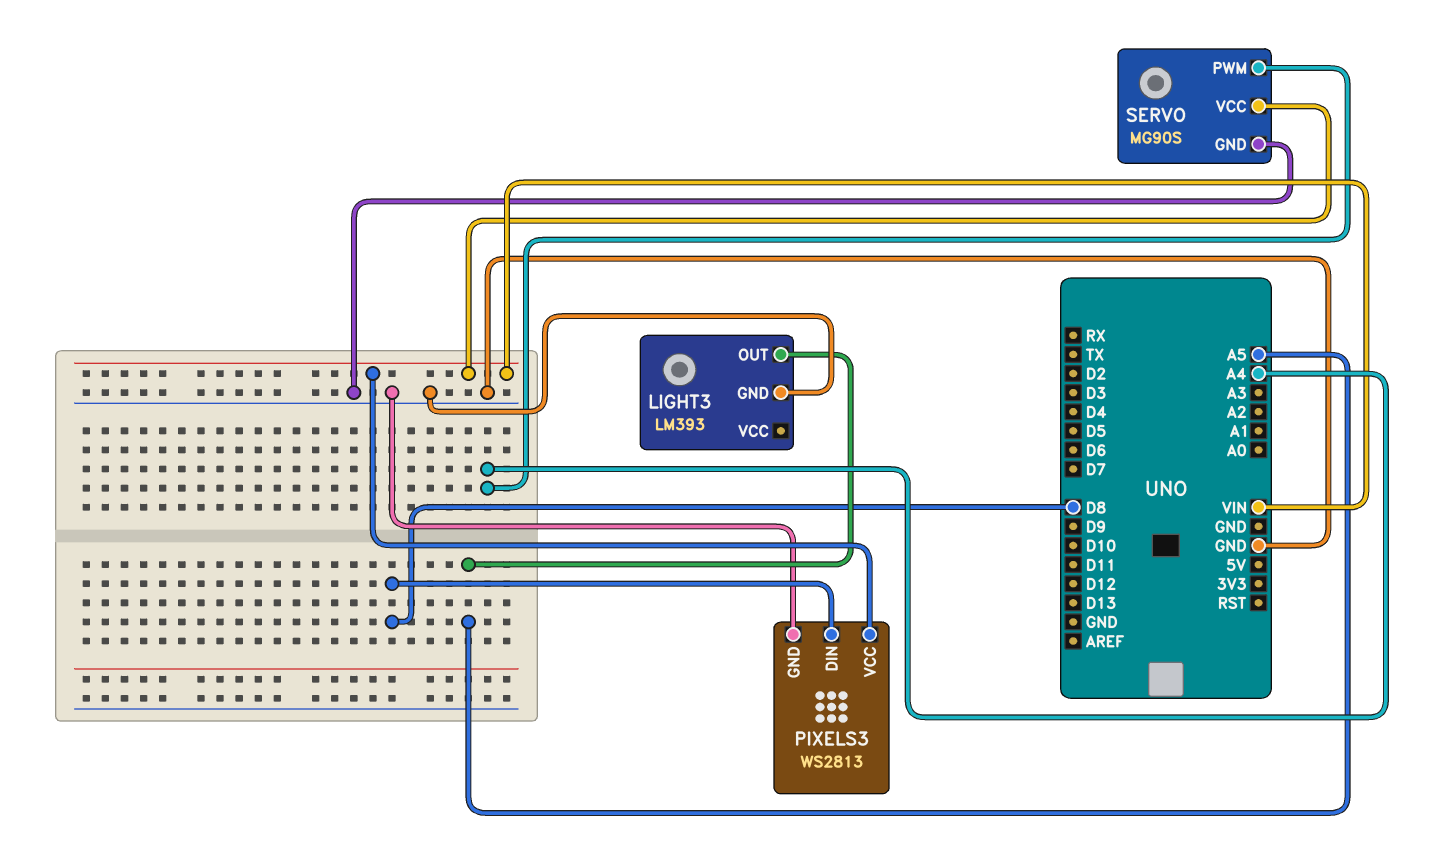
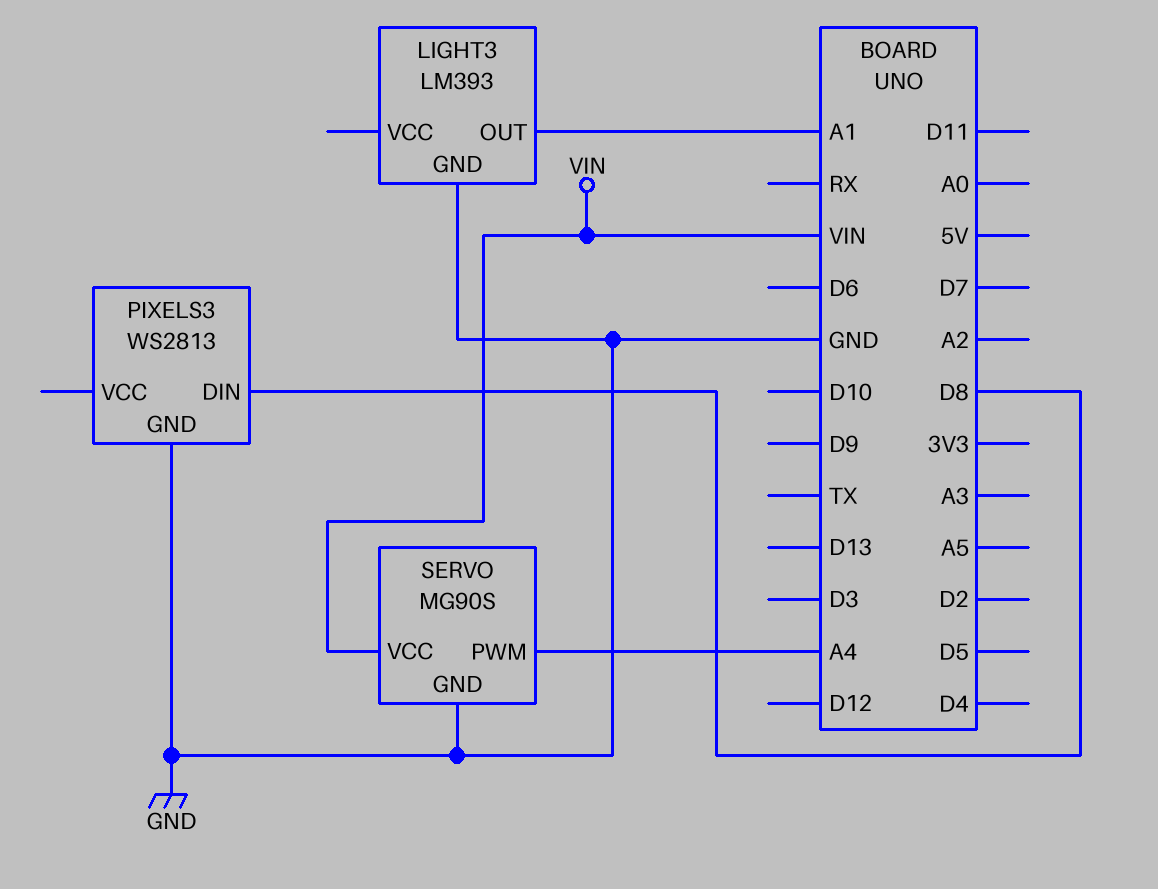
LIGHT3 pin OUT: A5 -> A1
PIXELS3 pin VCC: VIN -> none

